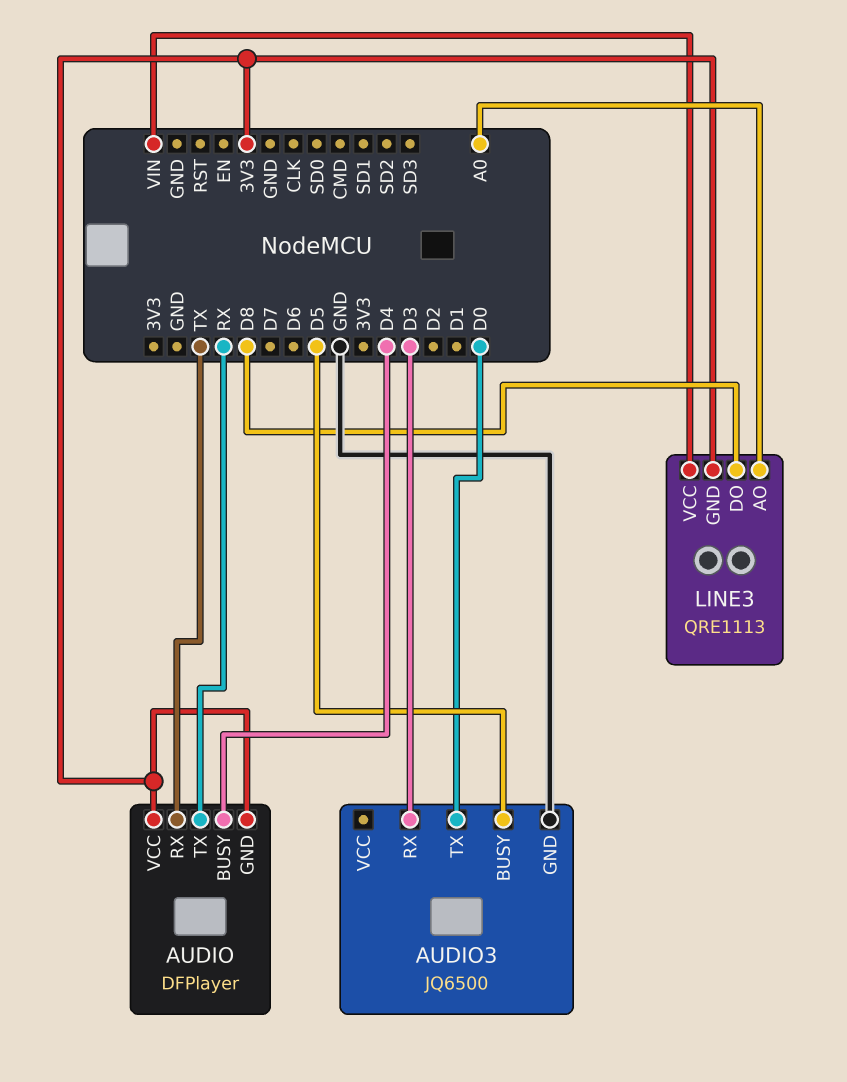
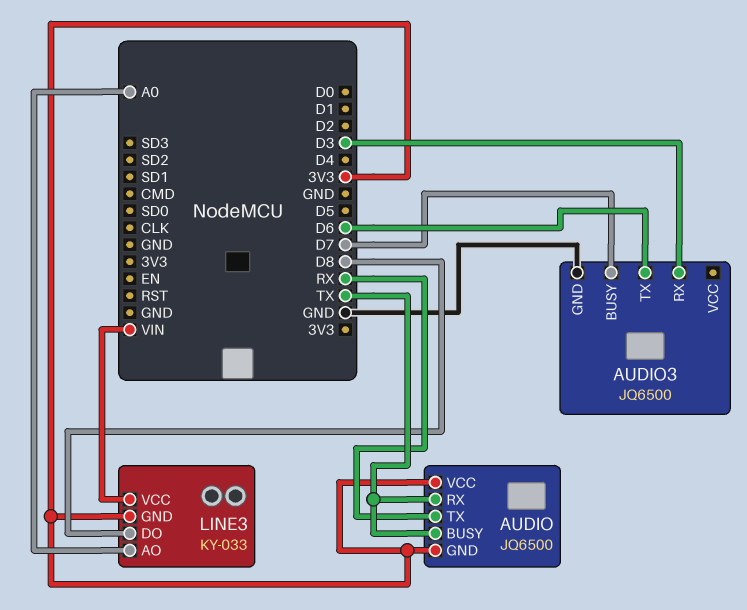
AUDIO: DFPlayer -> JQ6500
AUDIO pin BUSY: D4 -> TX
AUDIO3 pin BUSY: D5 -> D7
AUDIO3 pin TX: D0 -> D6
LINE3: QRE1113 -> KY-033

